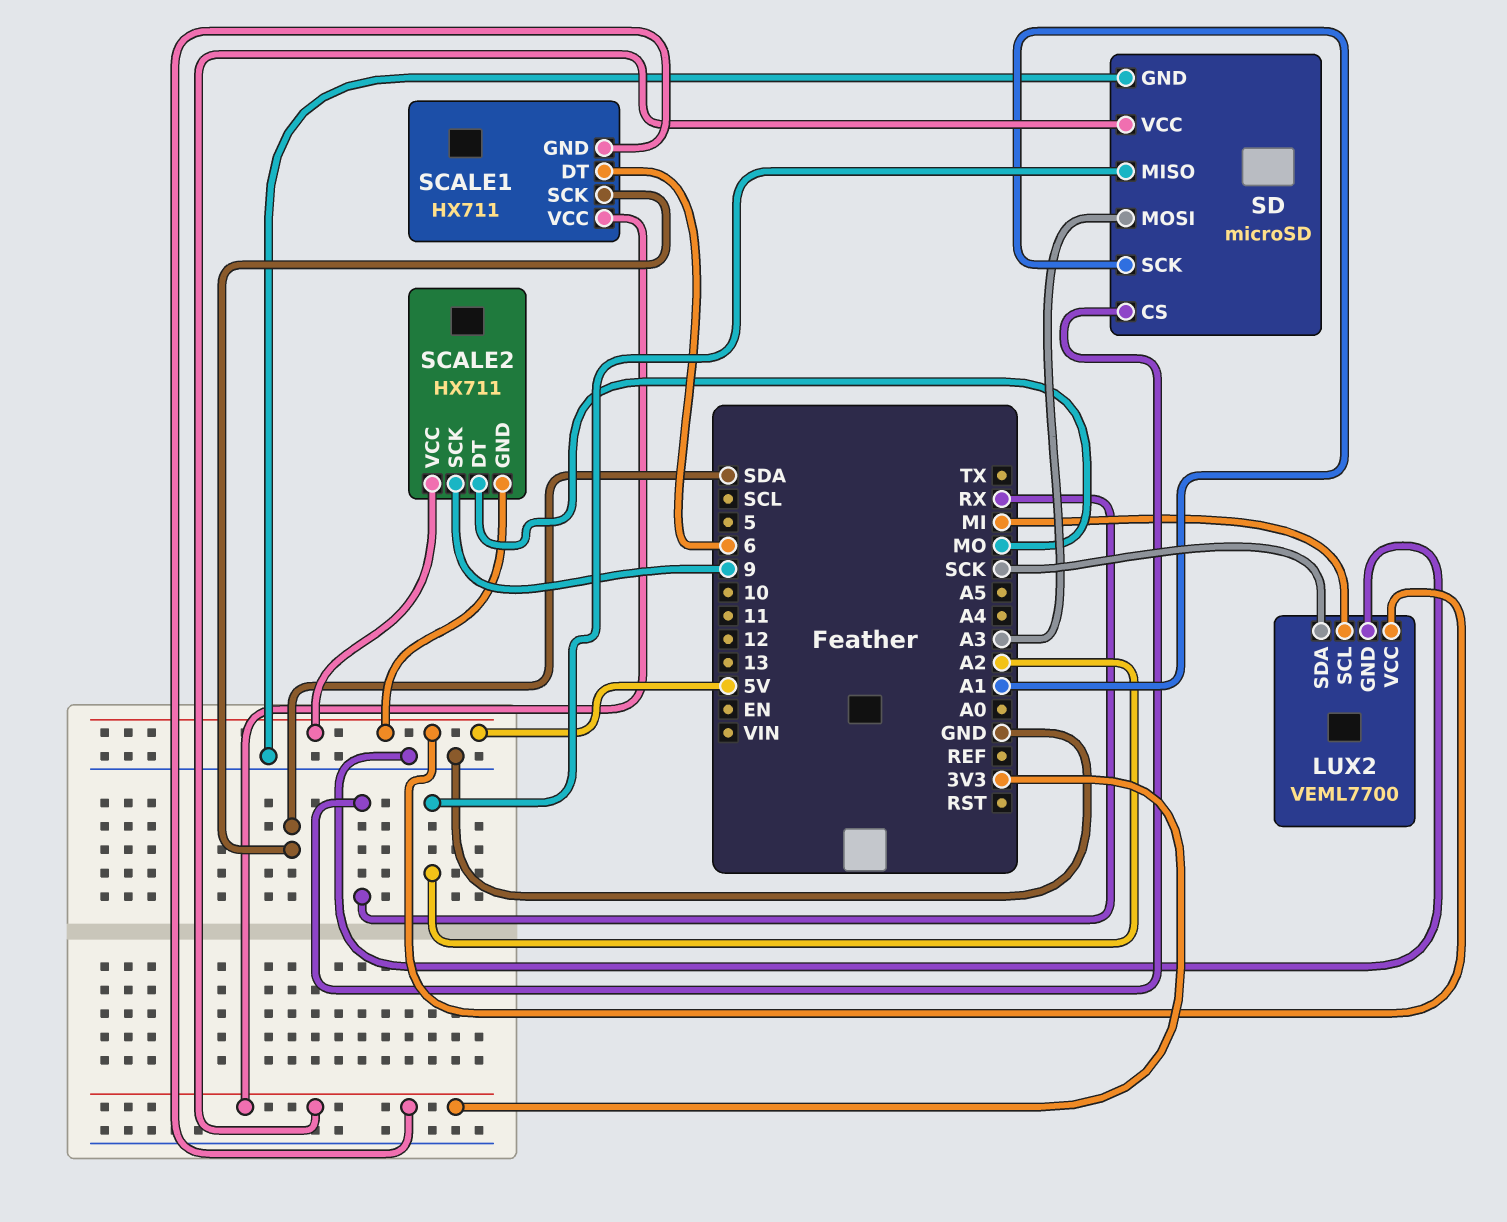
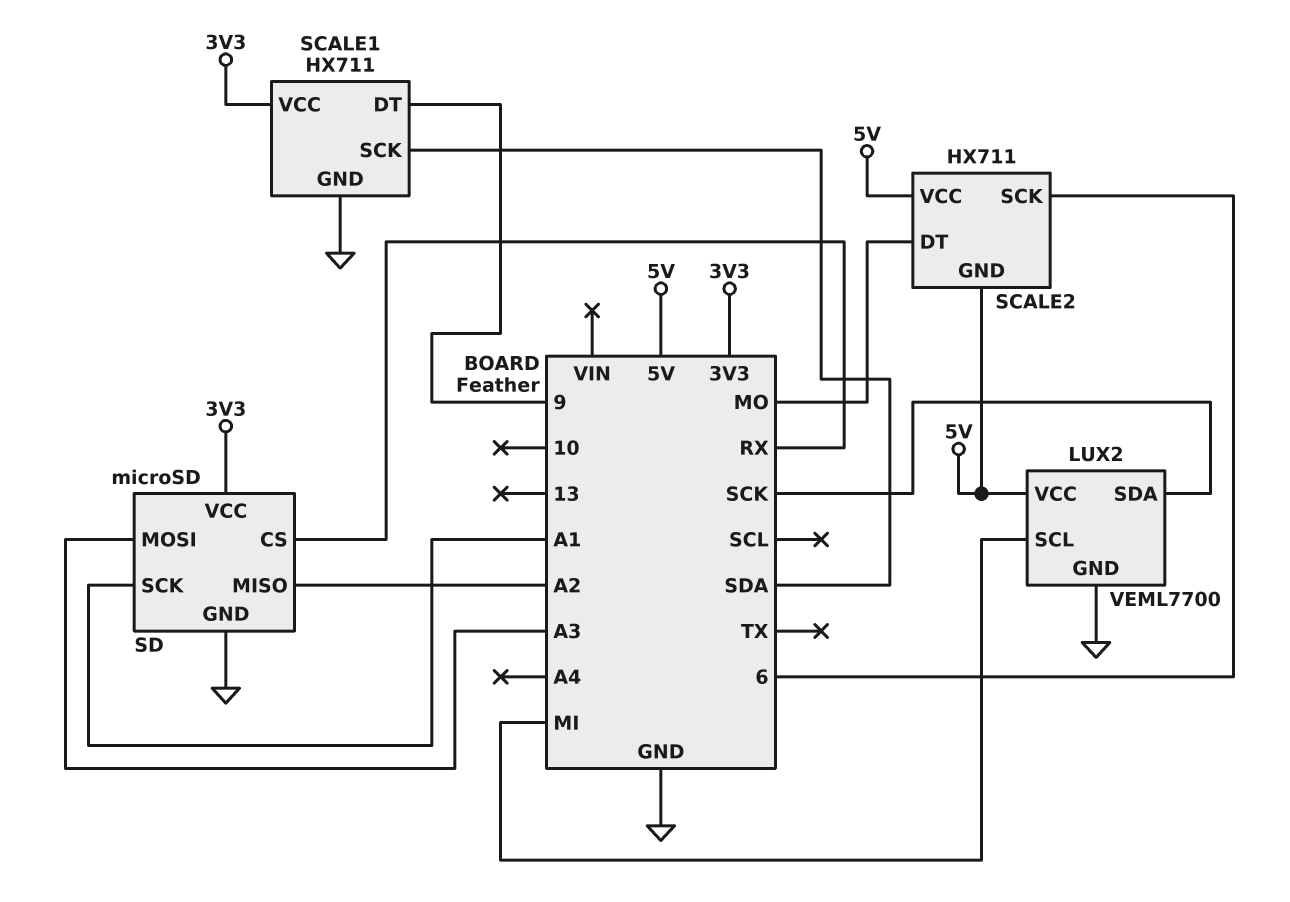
SCALE1 pin DT: 6 -> 9
SCALE1 pin GND: 3V3 -> GND
SCALE2 pin SCK: 9 -> 6

